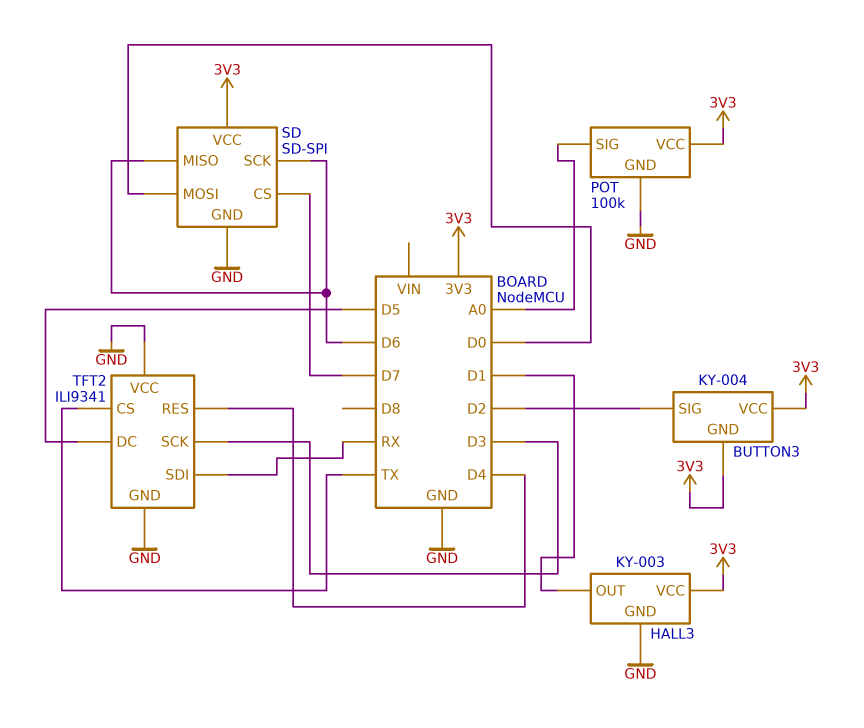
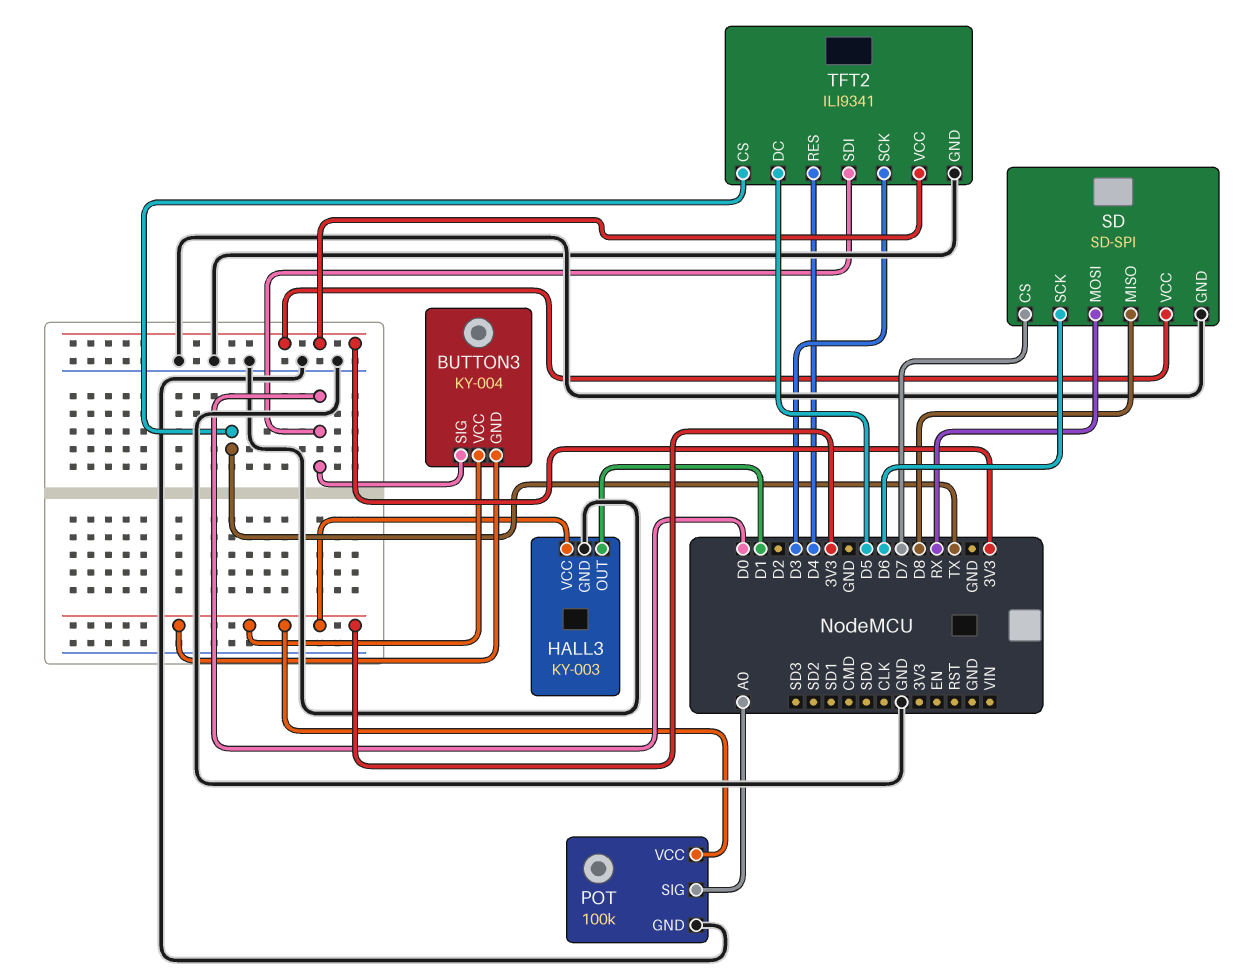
BUTTON3 pin SIG: D2 -> D0
SD pin MISO: D6 -> D8
SD pin MOSI: D0 -> RX
TFT2 pin SDI: RX -> D0
TFT2 pin VCC: GND -> 3V3

